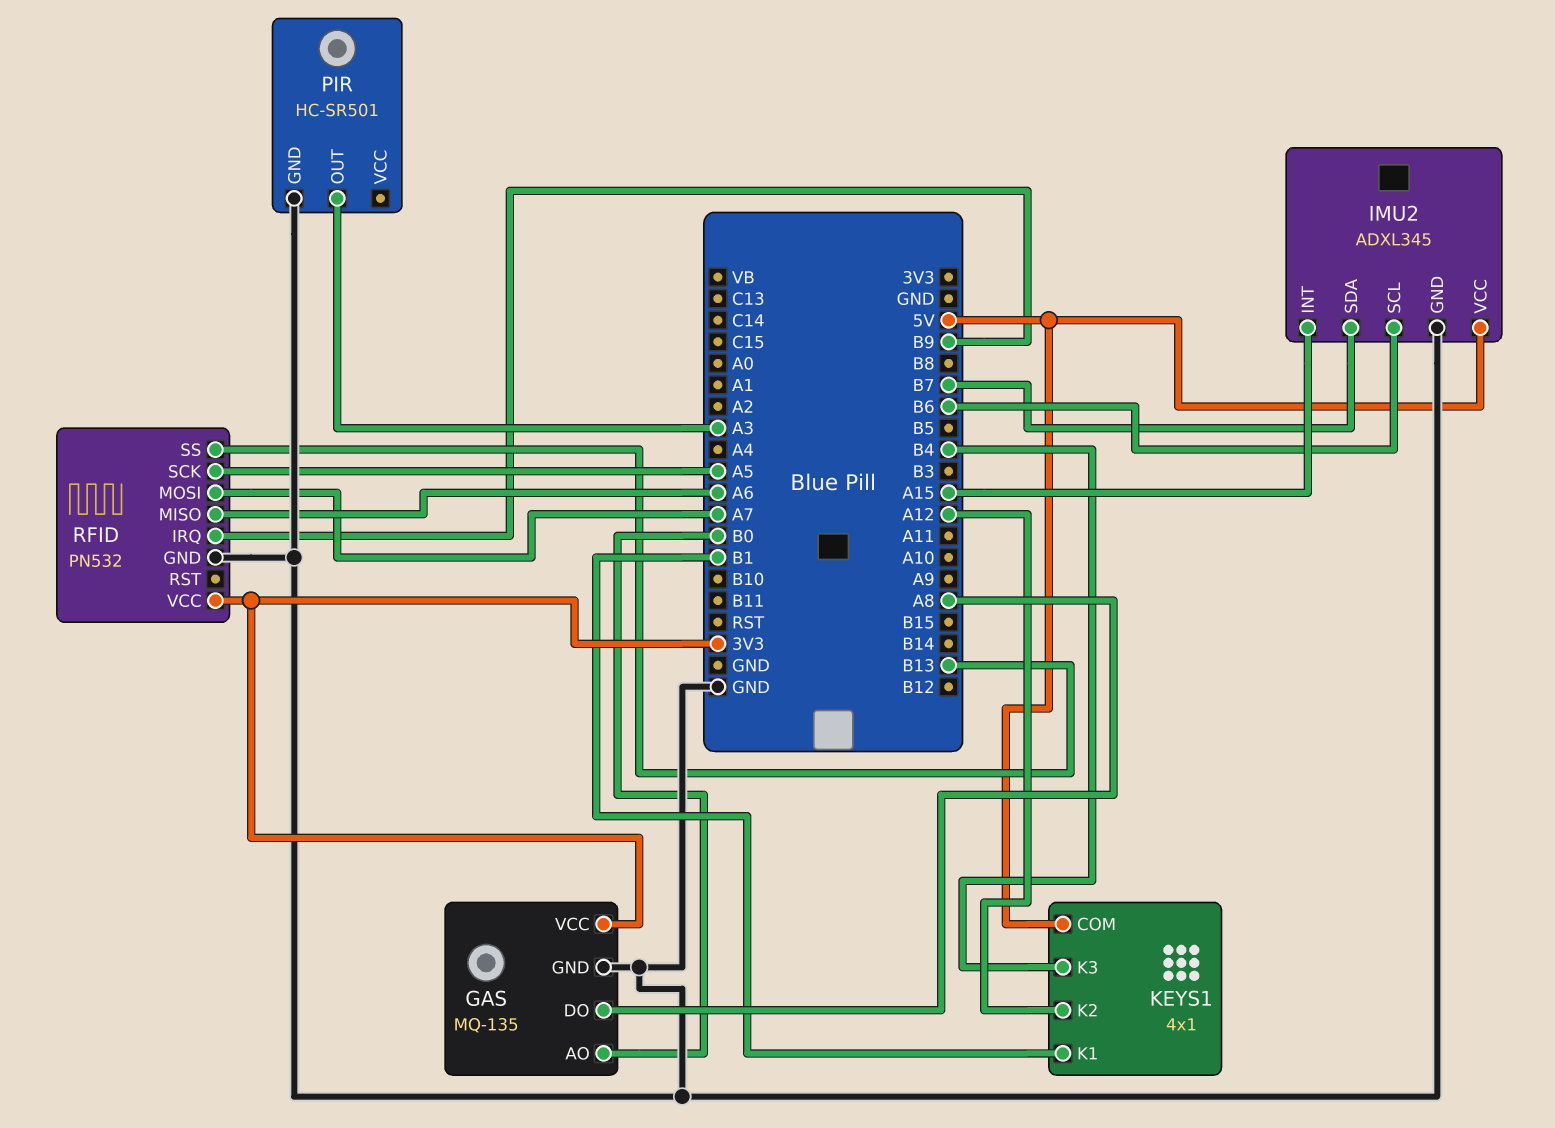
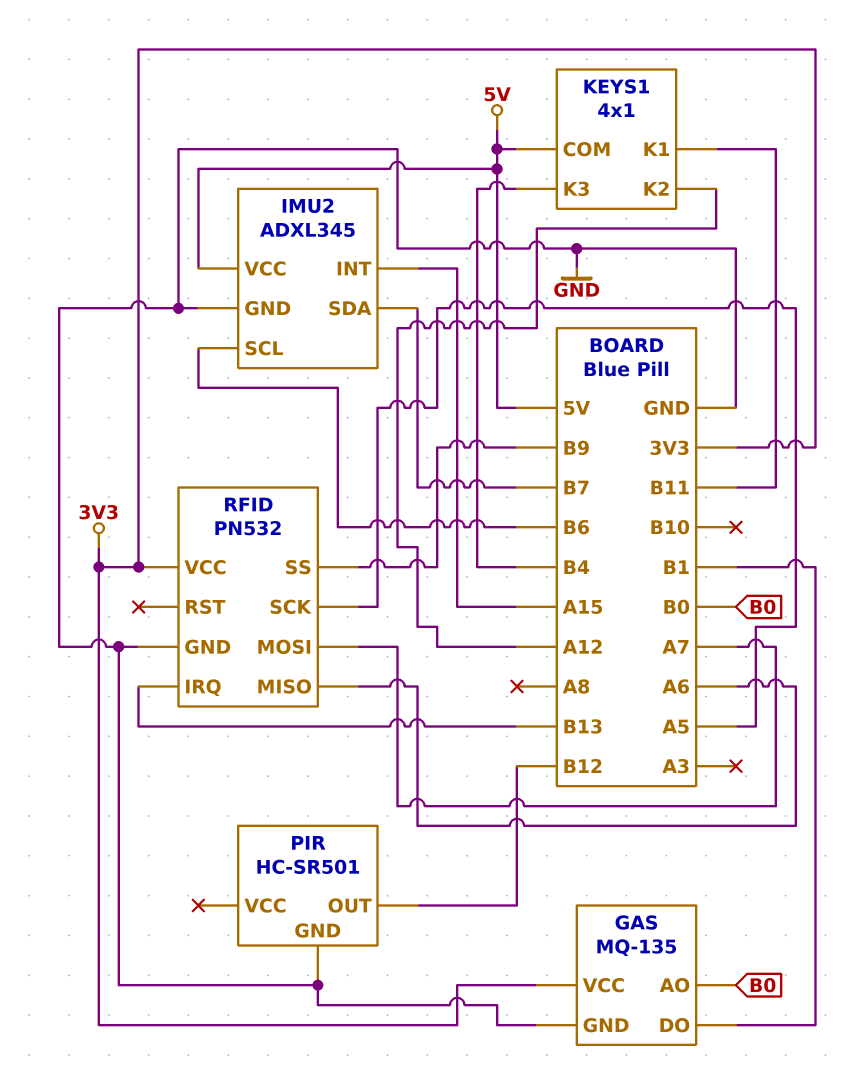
GAS pin DO: A8 -> B1
KEYS1 pin K1: B1 -> B11
PIR pin OUT: A3 -> B12
RFID pin IRQ: B9 -> B13
RFID pin SS: B13 -> B9

